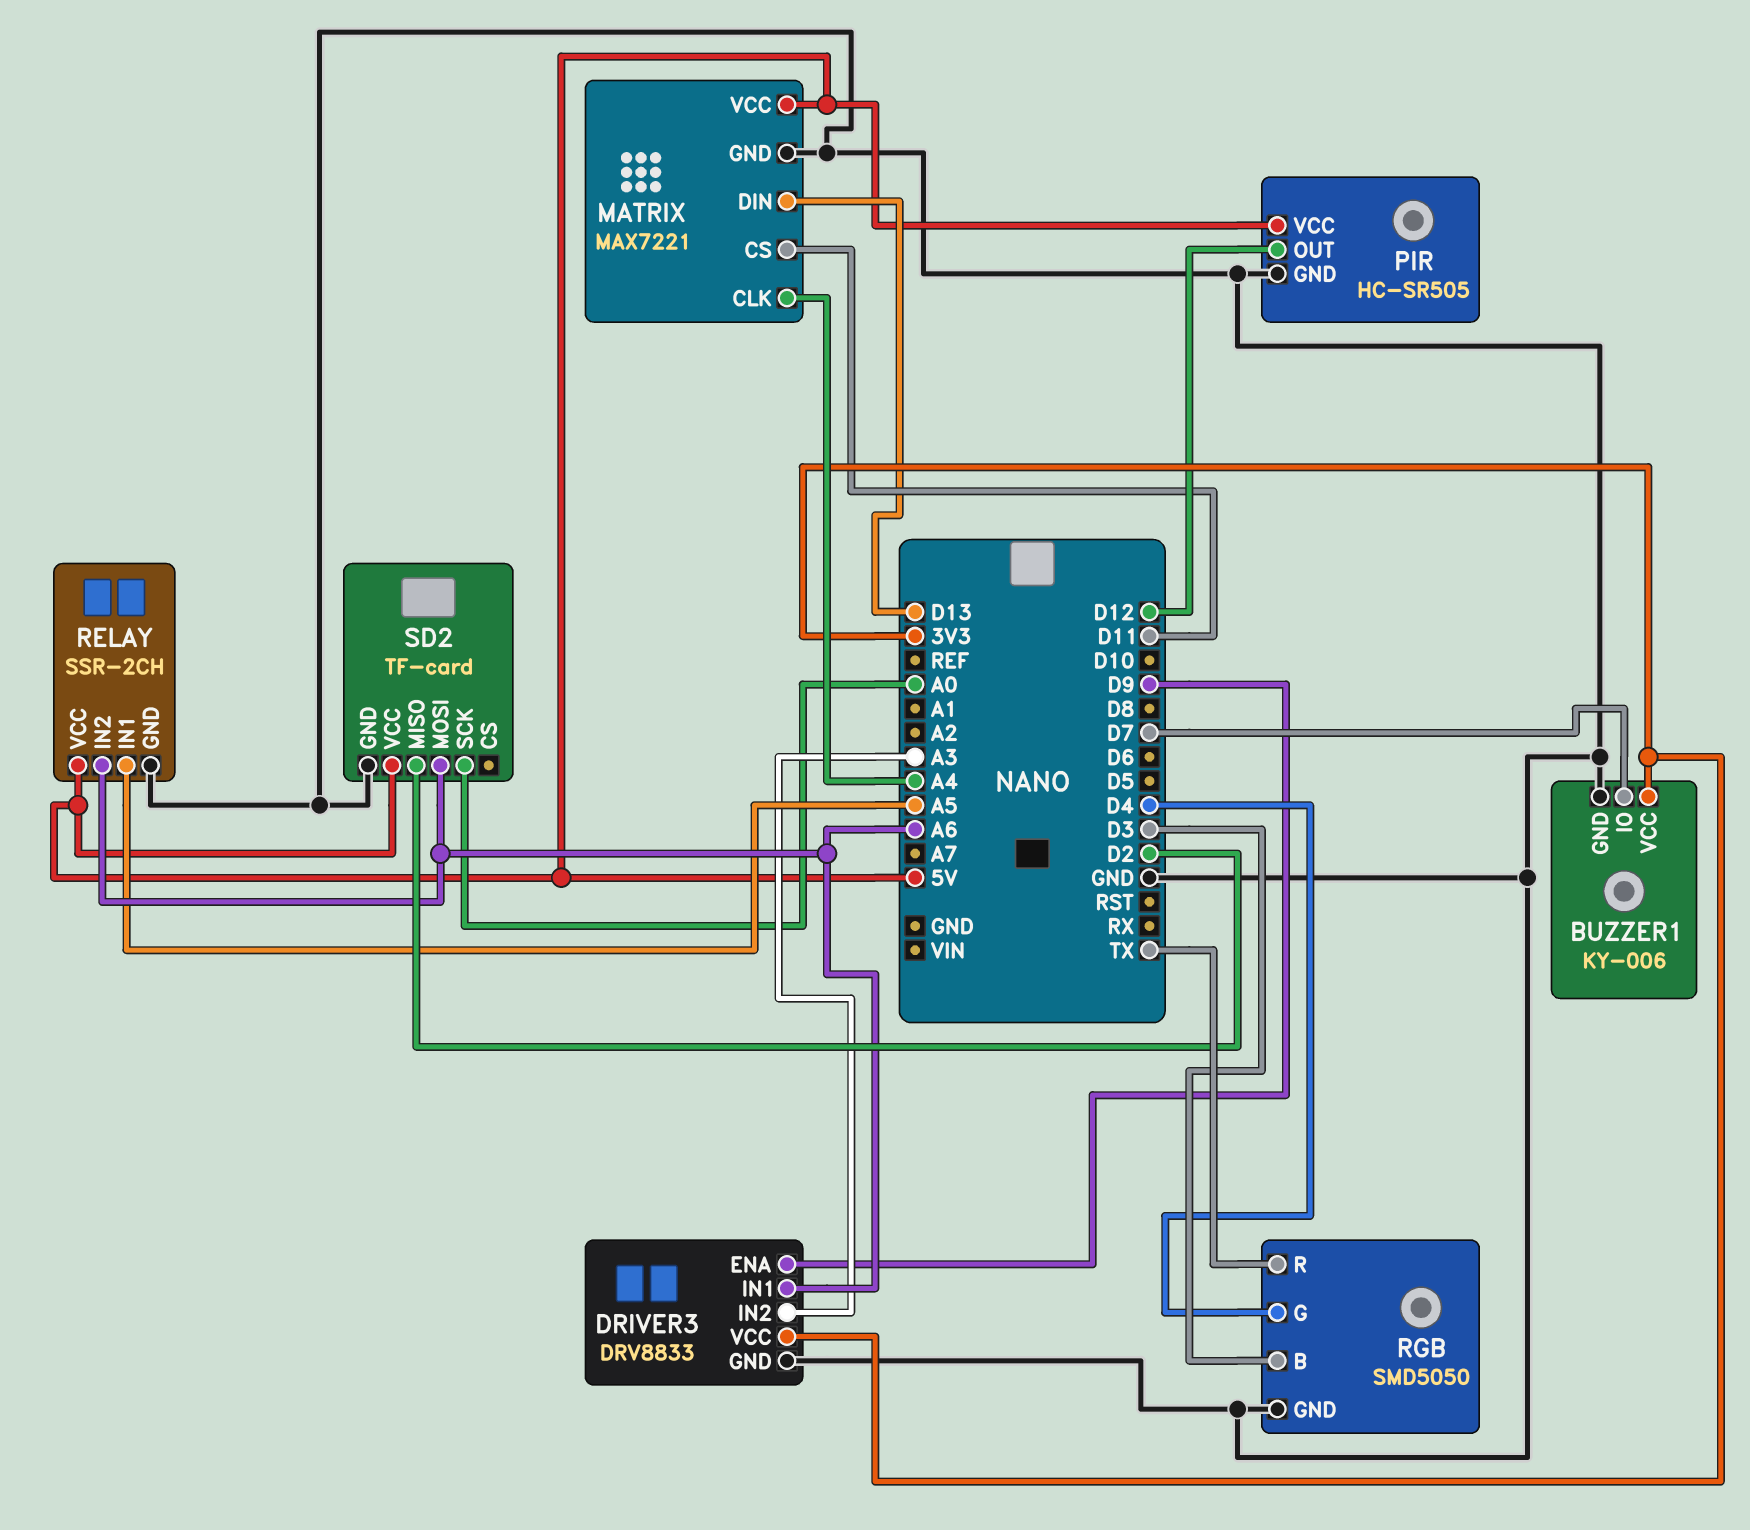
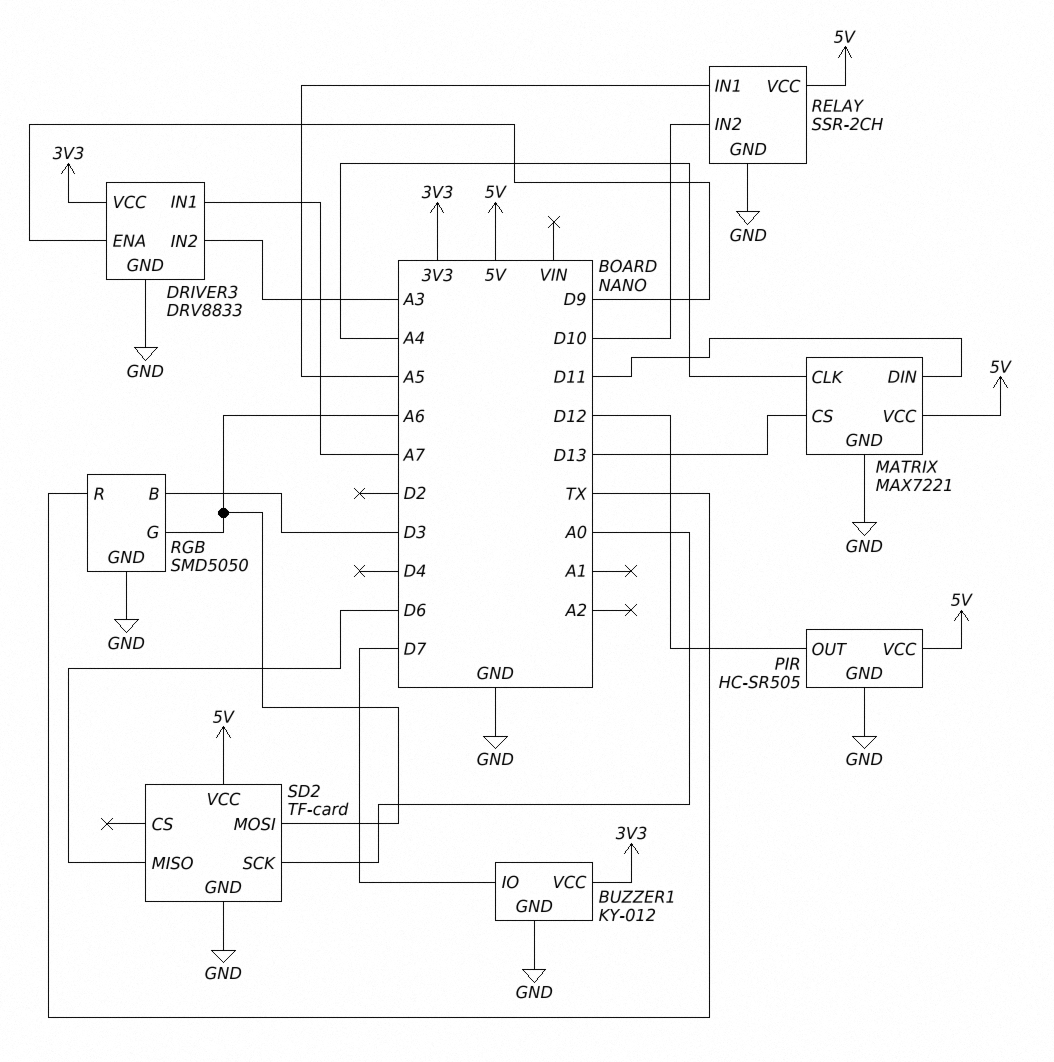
BUZZER1: KY-006 -> KY-012
DRIVER3 pin IN1: A6 -> A7
MATRIX pin CS: D11 -> D13
MATRIX pin DIN: D13 -> D11
RELAY pin IN2: A6 -> D10
RGB pin G: D4 -> A6
SD2 pin MISO: D2 -> D6

